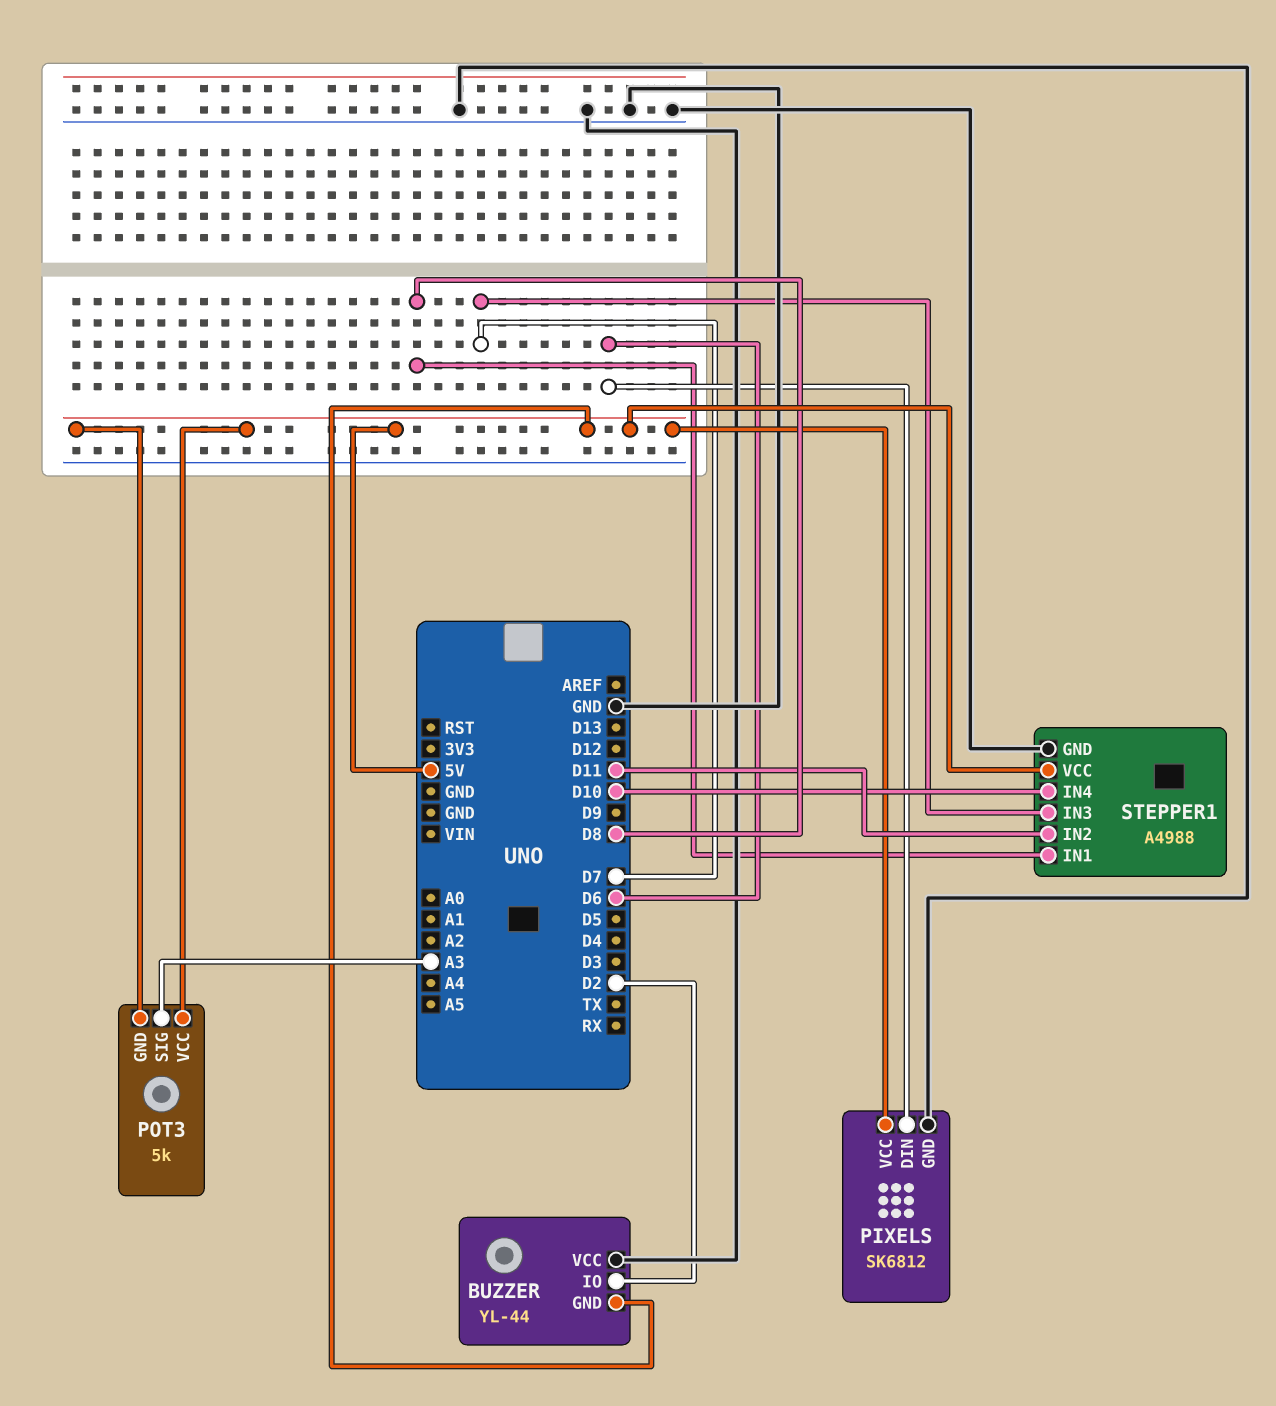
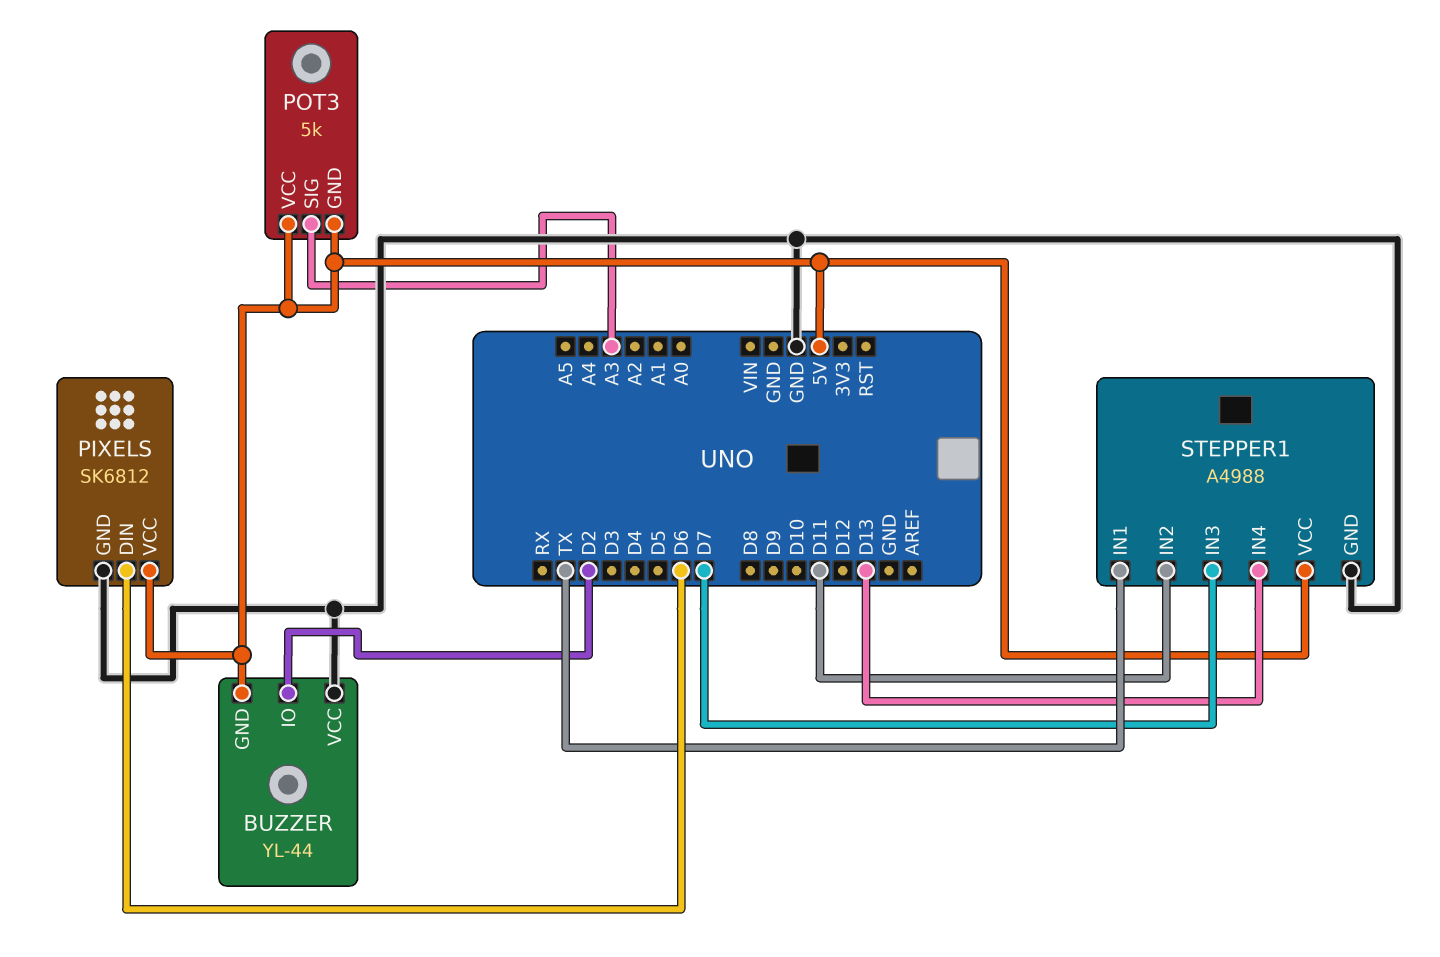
STEPPER1 pin IN1: D8 -> TX
STEPPER1 pin IN4: D10 -> D13

